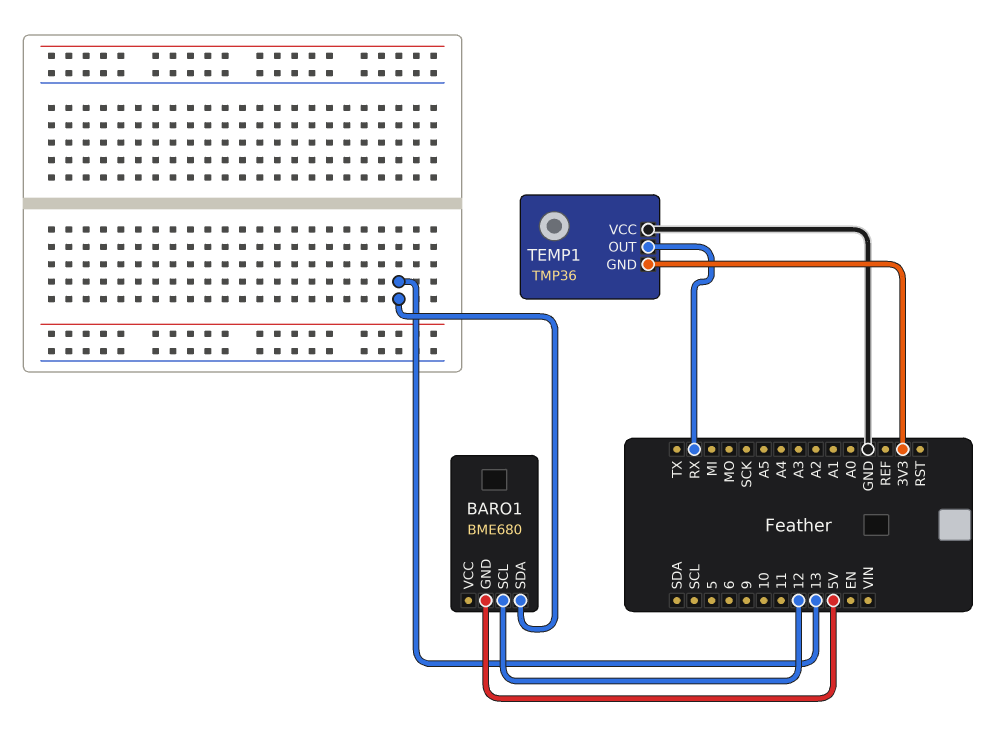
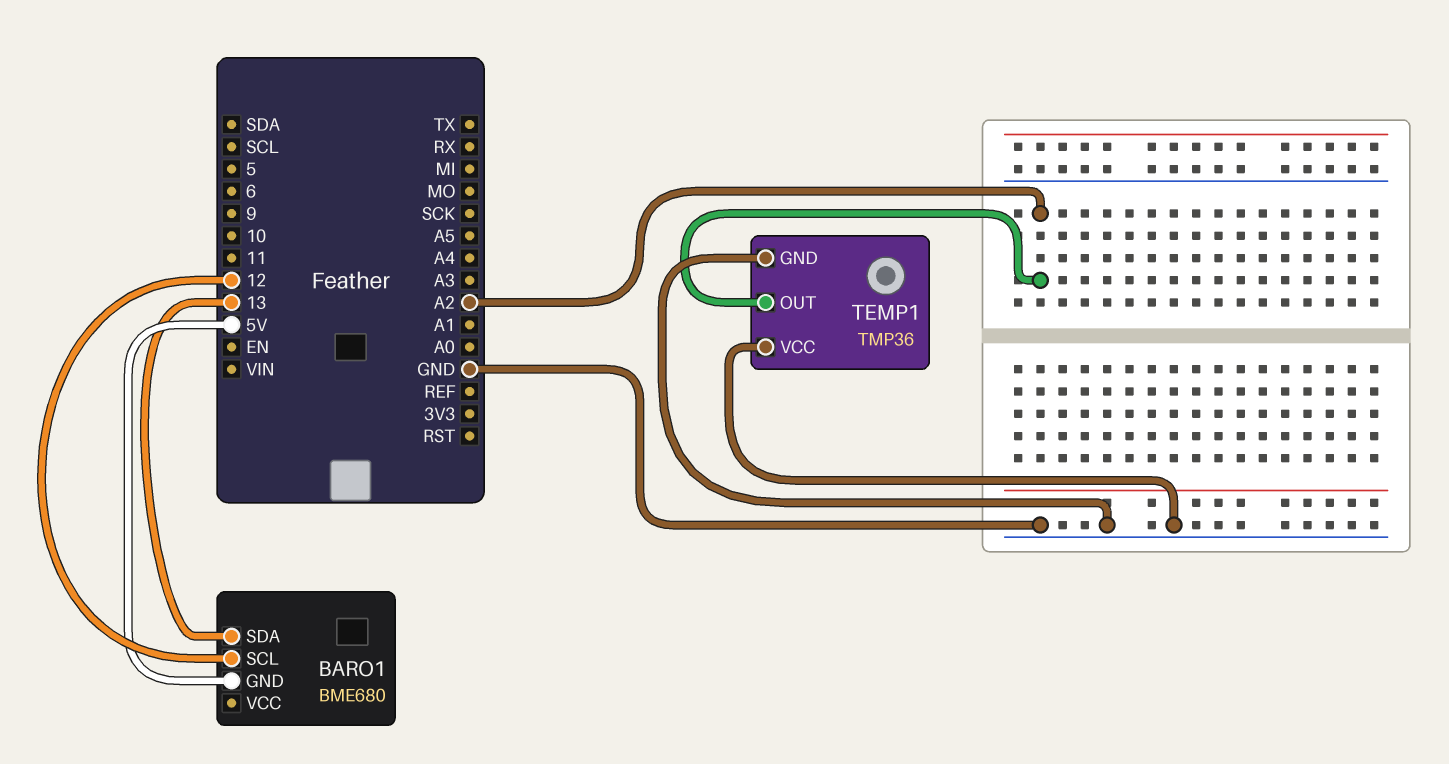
TEMP1 pin GND: 3V3 -> GND
TEMP1 pin OUT: RX -> A2

